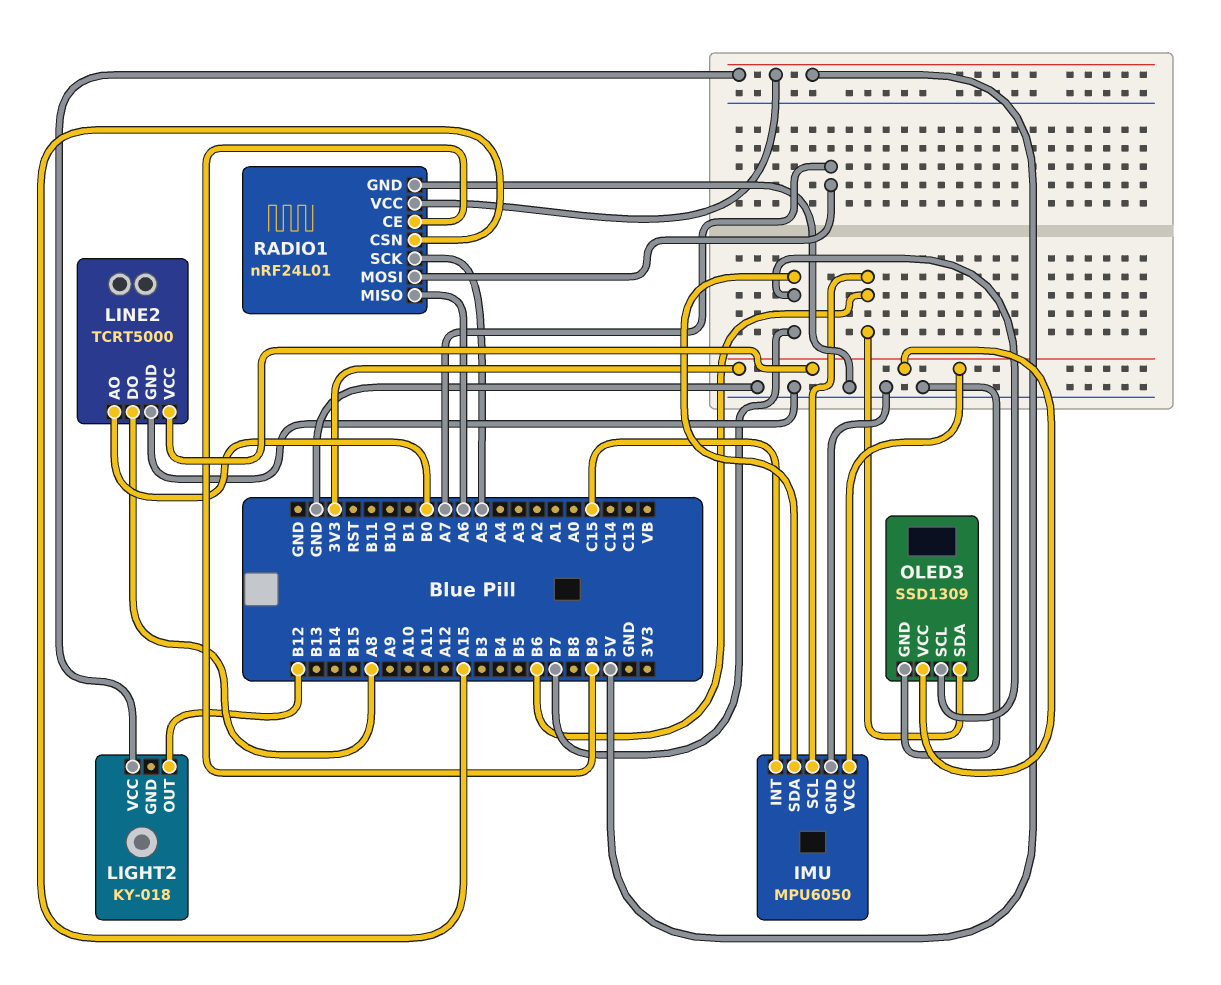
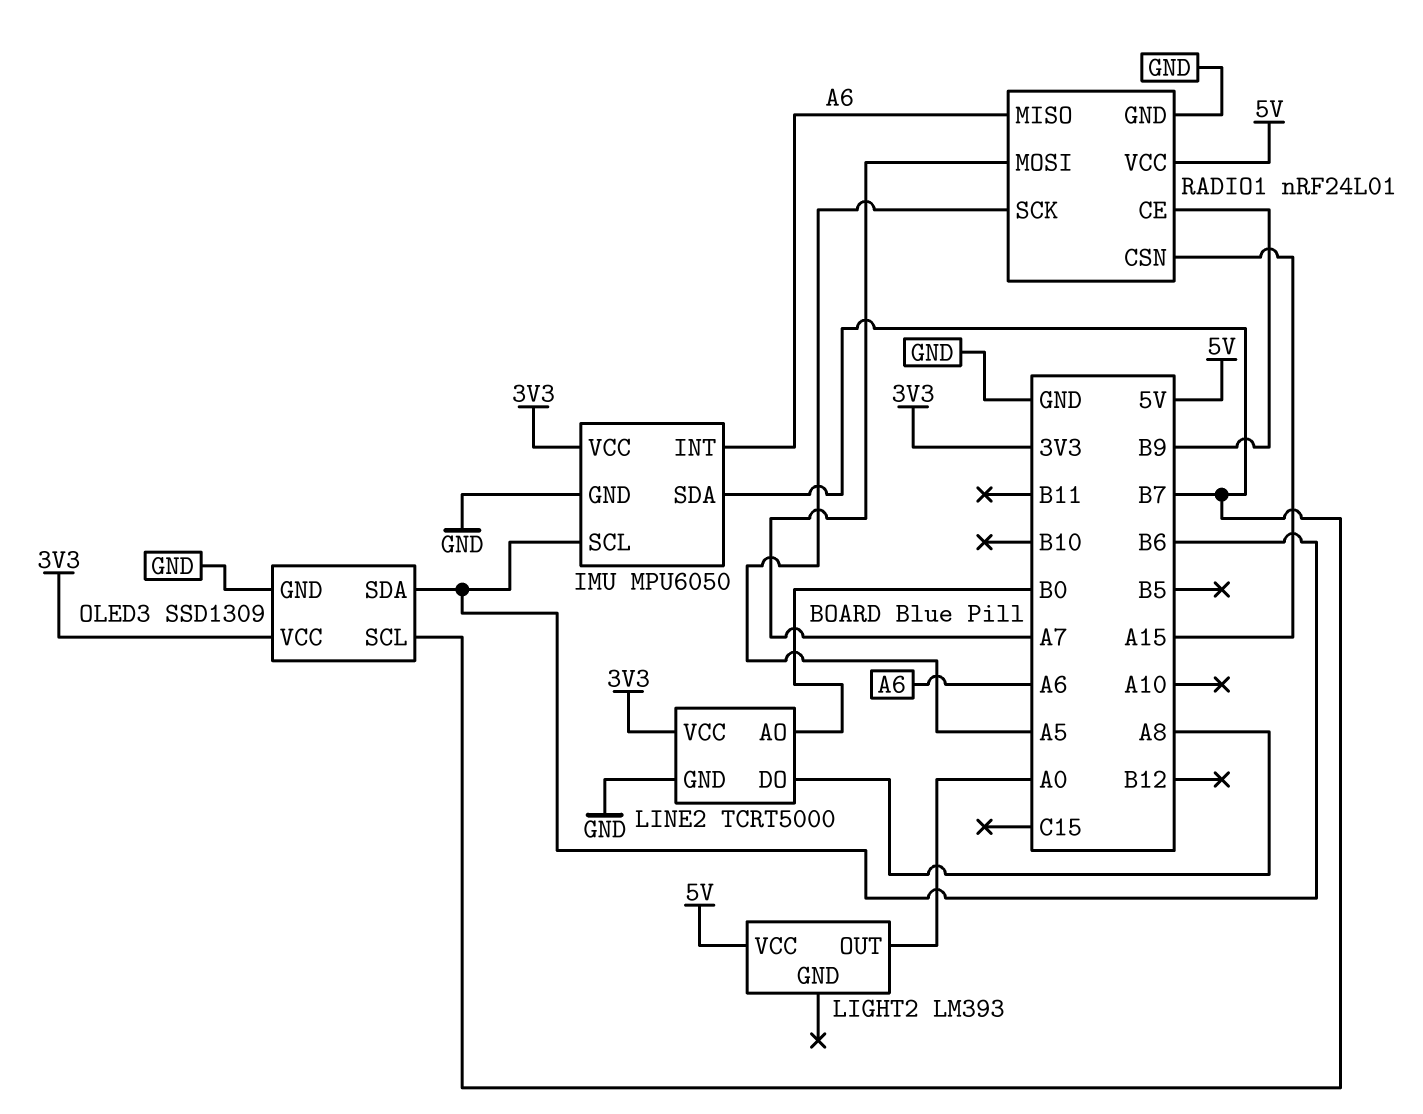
IMU pin INT: C15 -> A6
LIGHT2: KY-018 -> LM393
LIGHT2 pin OUT: B12 -> A0

